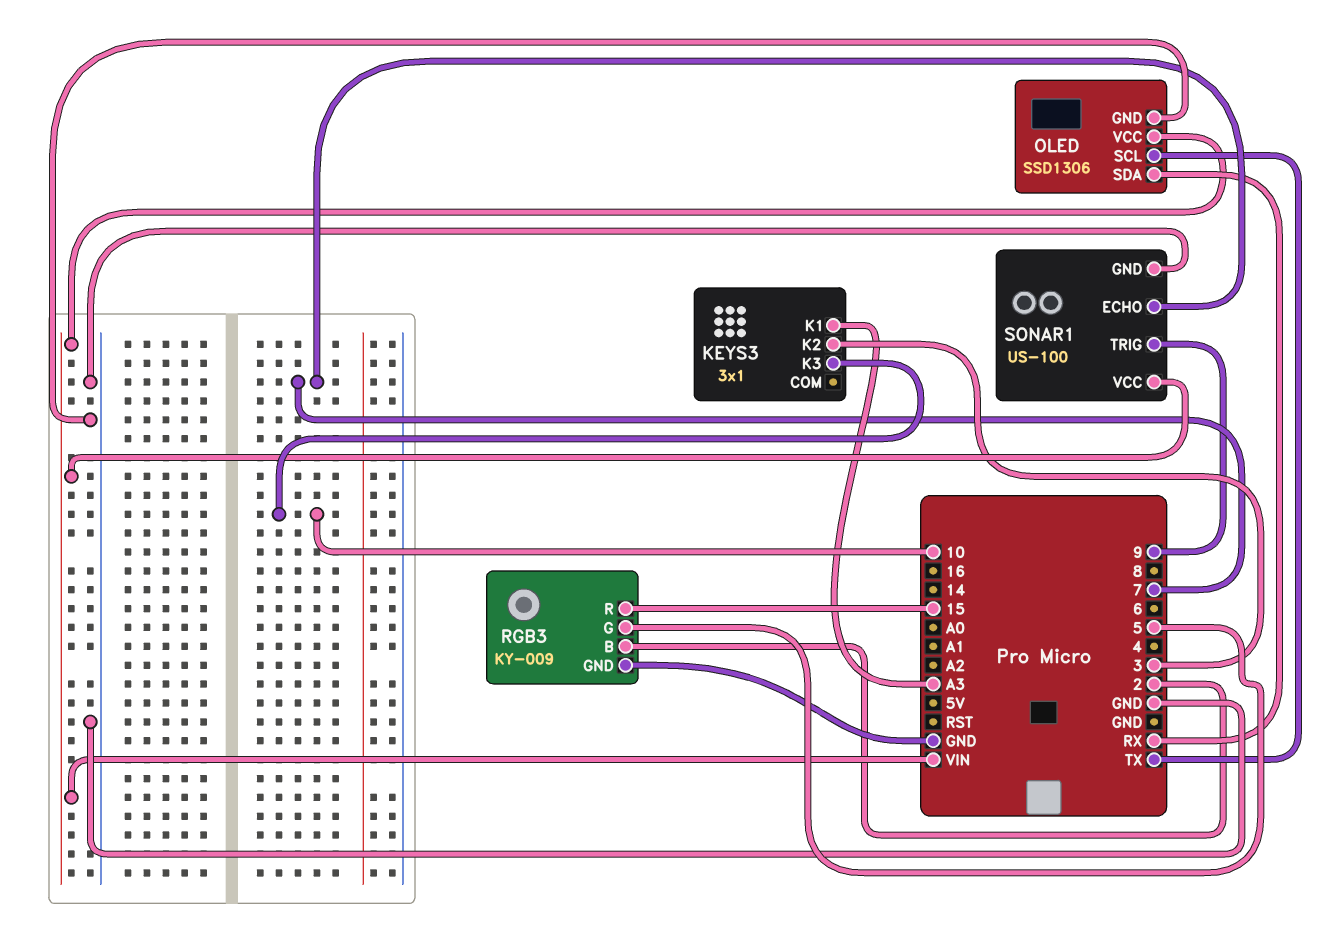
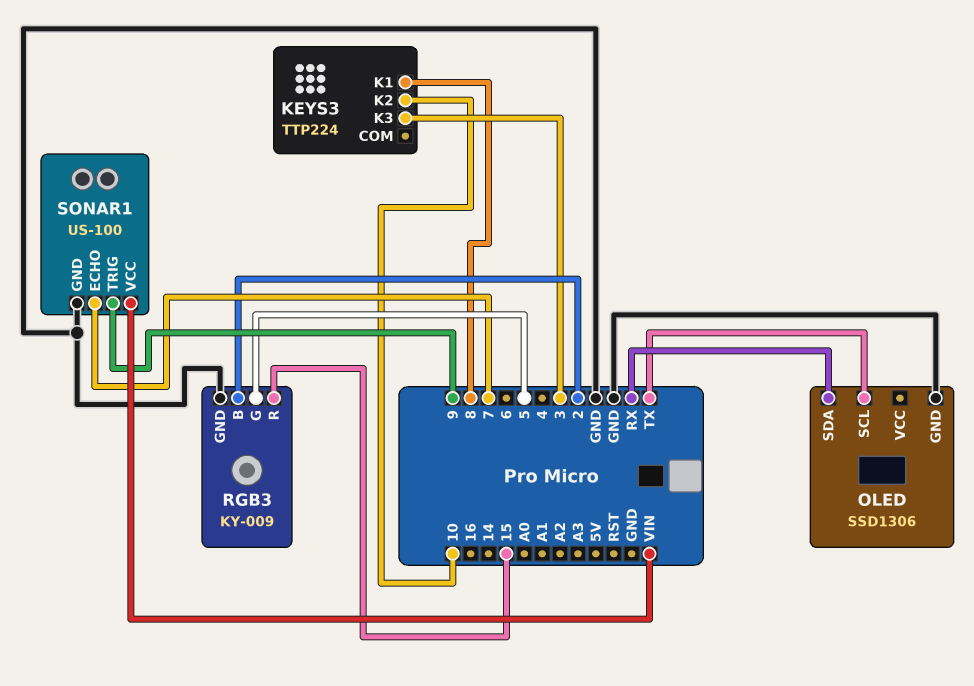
KEYS3: 3x1 -> TTP224
KEYS3 pin K1: A3 -> 8
KEYS3 pin K2: 3 -> 10
KEYS3 pin K3: 10 -> 3
OLED pin VCC: VIN -> none

